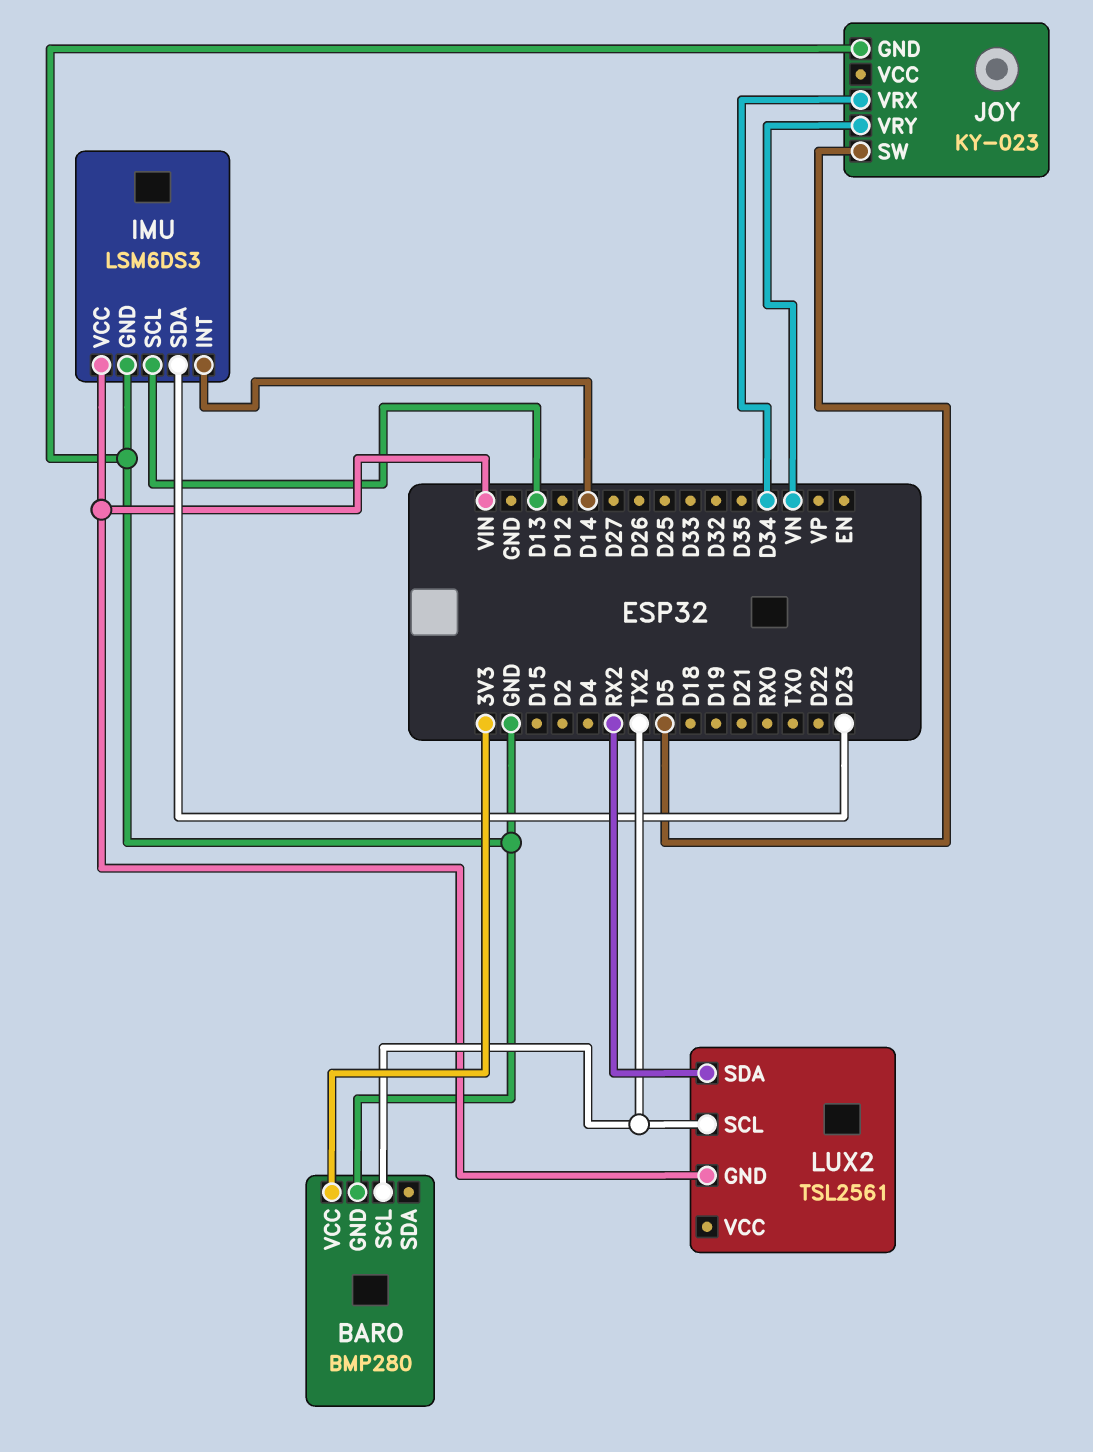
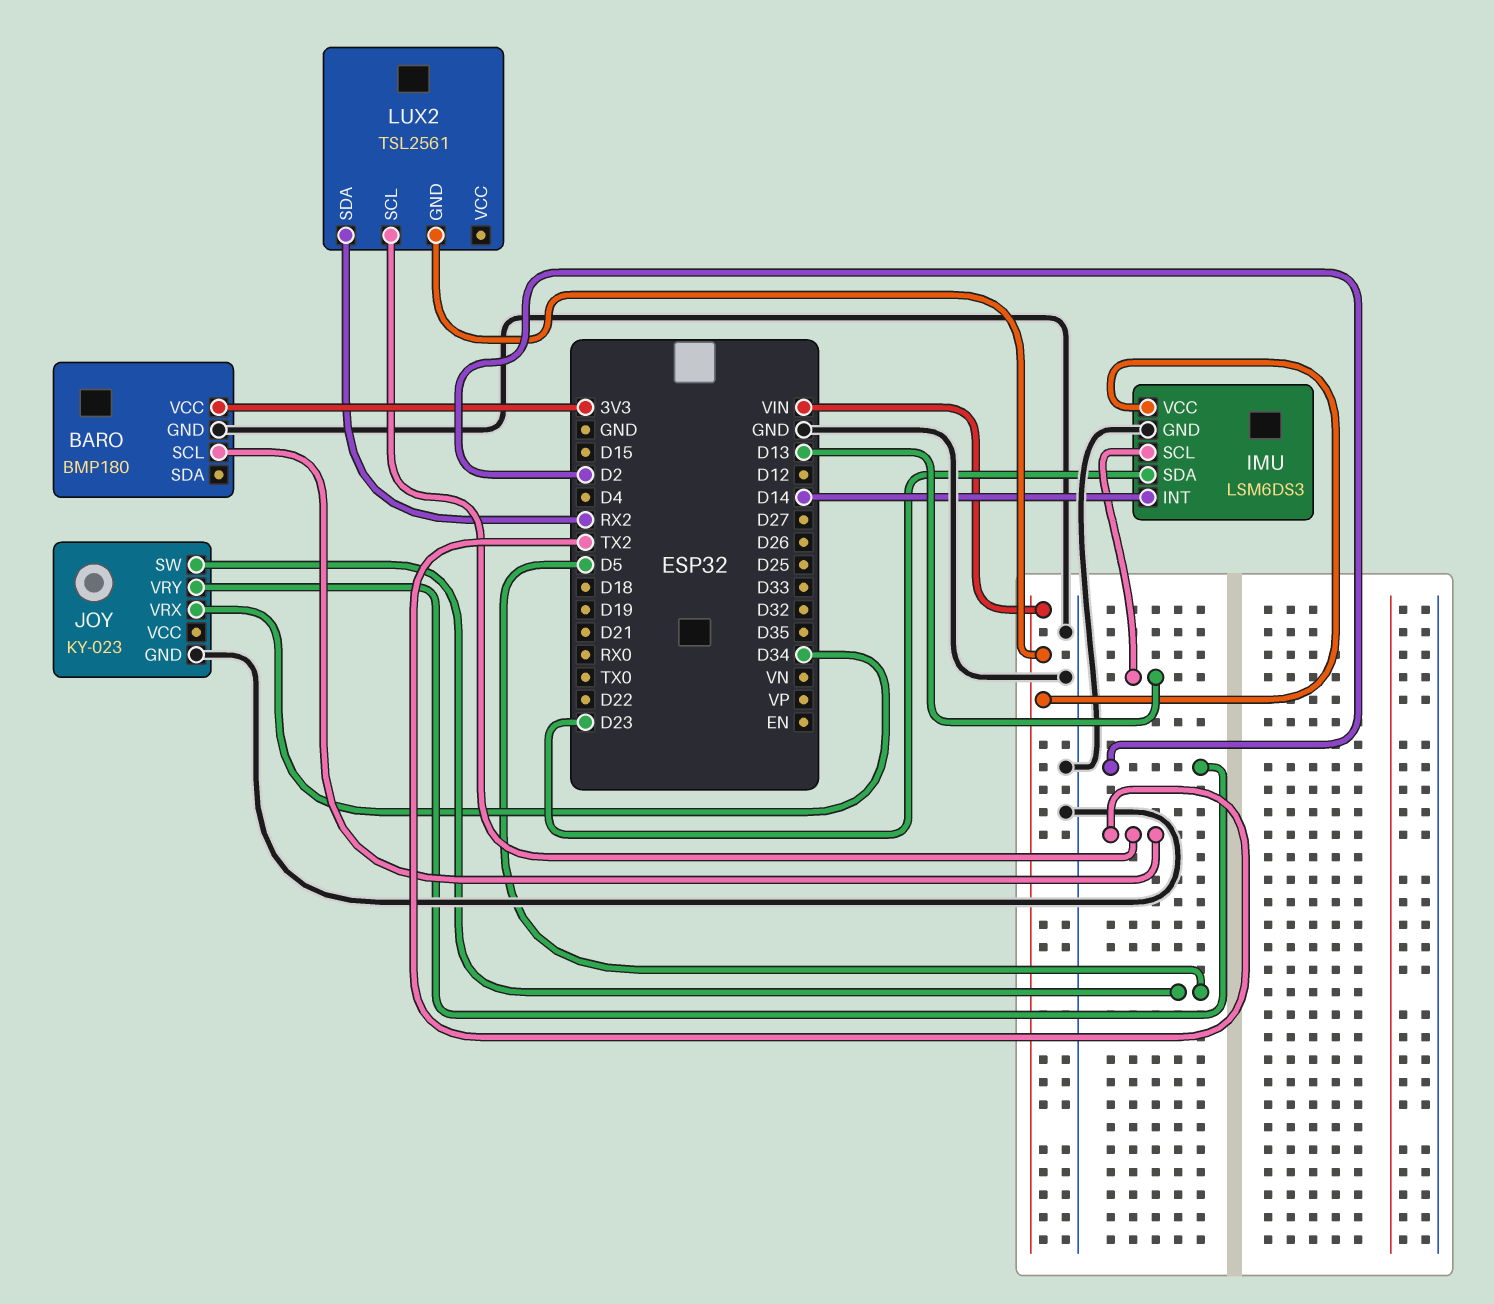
BARO: BMP280 -> BMP180
JOY pin VRY: VN -> D2

